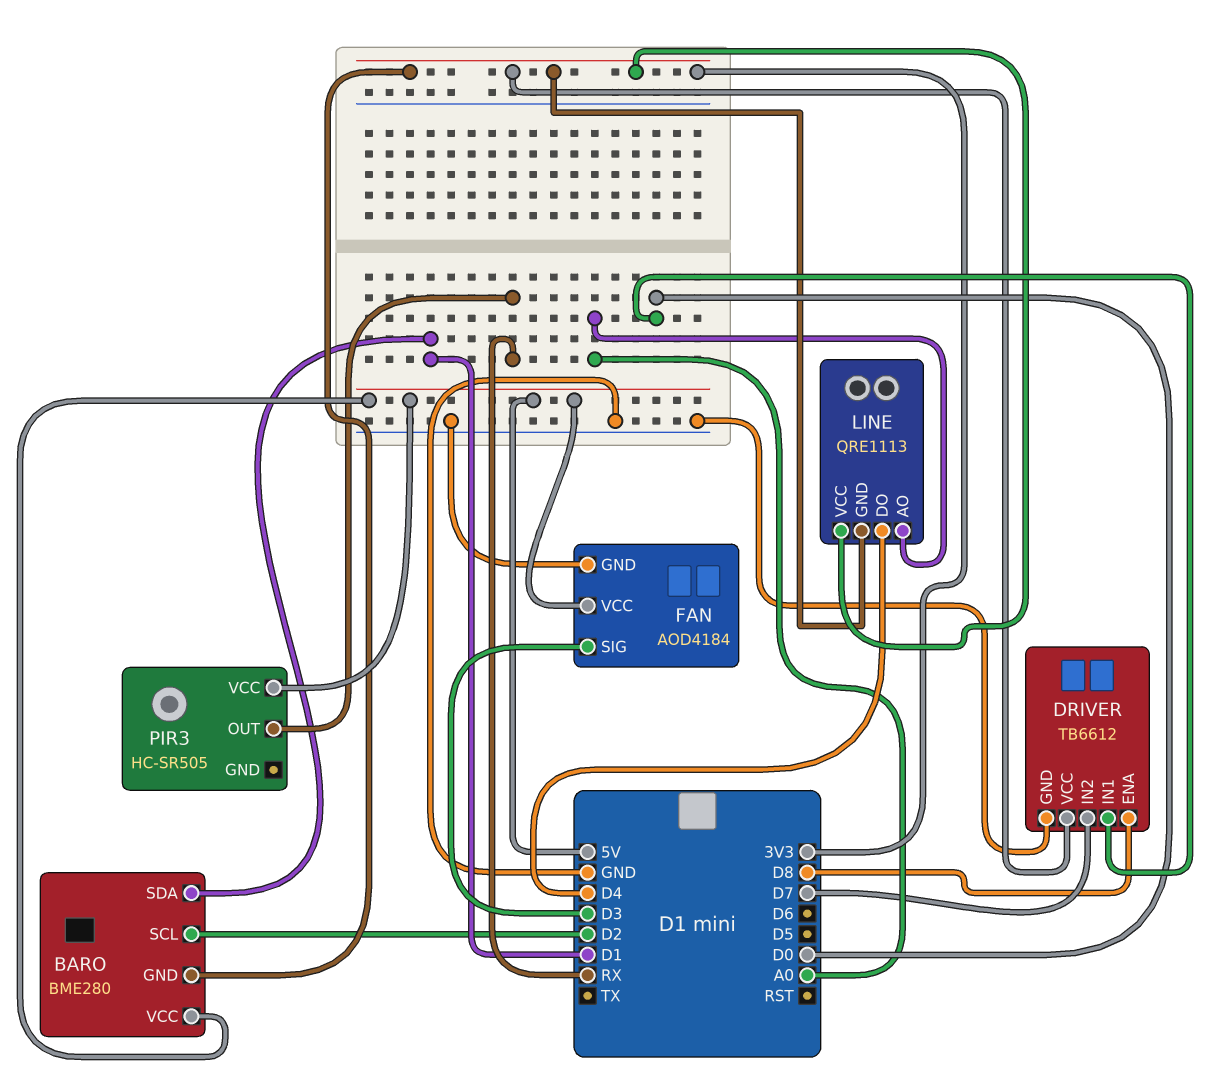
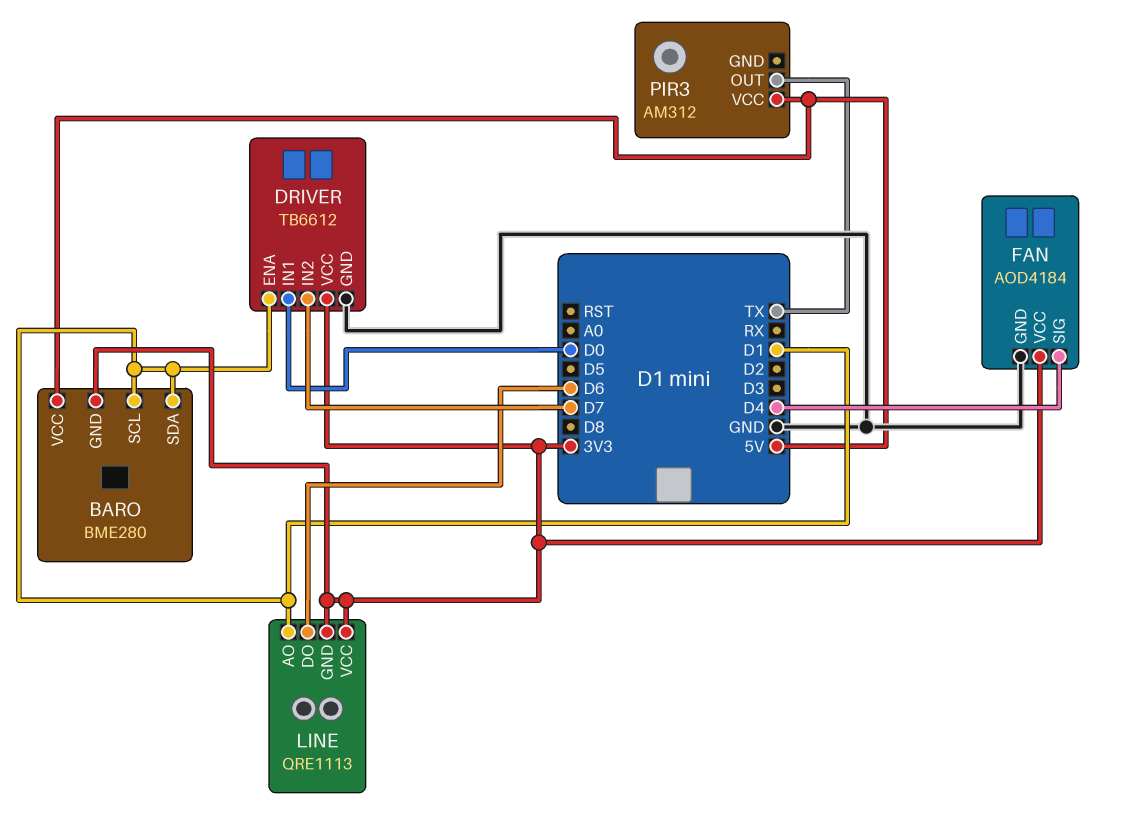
BARO pin SCL: D2 -> D1
DRIVER pin ENA: D8 -> D1
FAN pin SIG: D3 -> D4
FAN pin VCC: 5V -> 3V3
LINE pin AO: A0 -> D1
LINE pin DO: D4 -> D6
PIR3: HC-SR505 -> AM312
PIR3 pin OUT: RX -> TX

